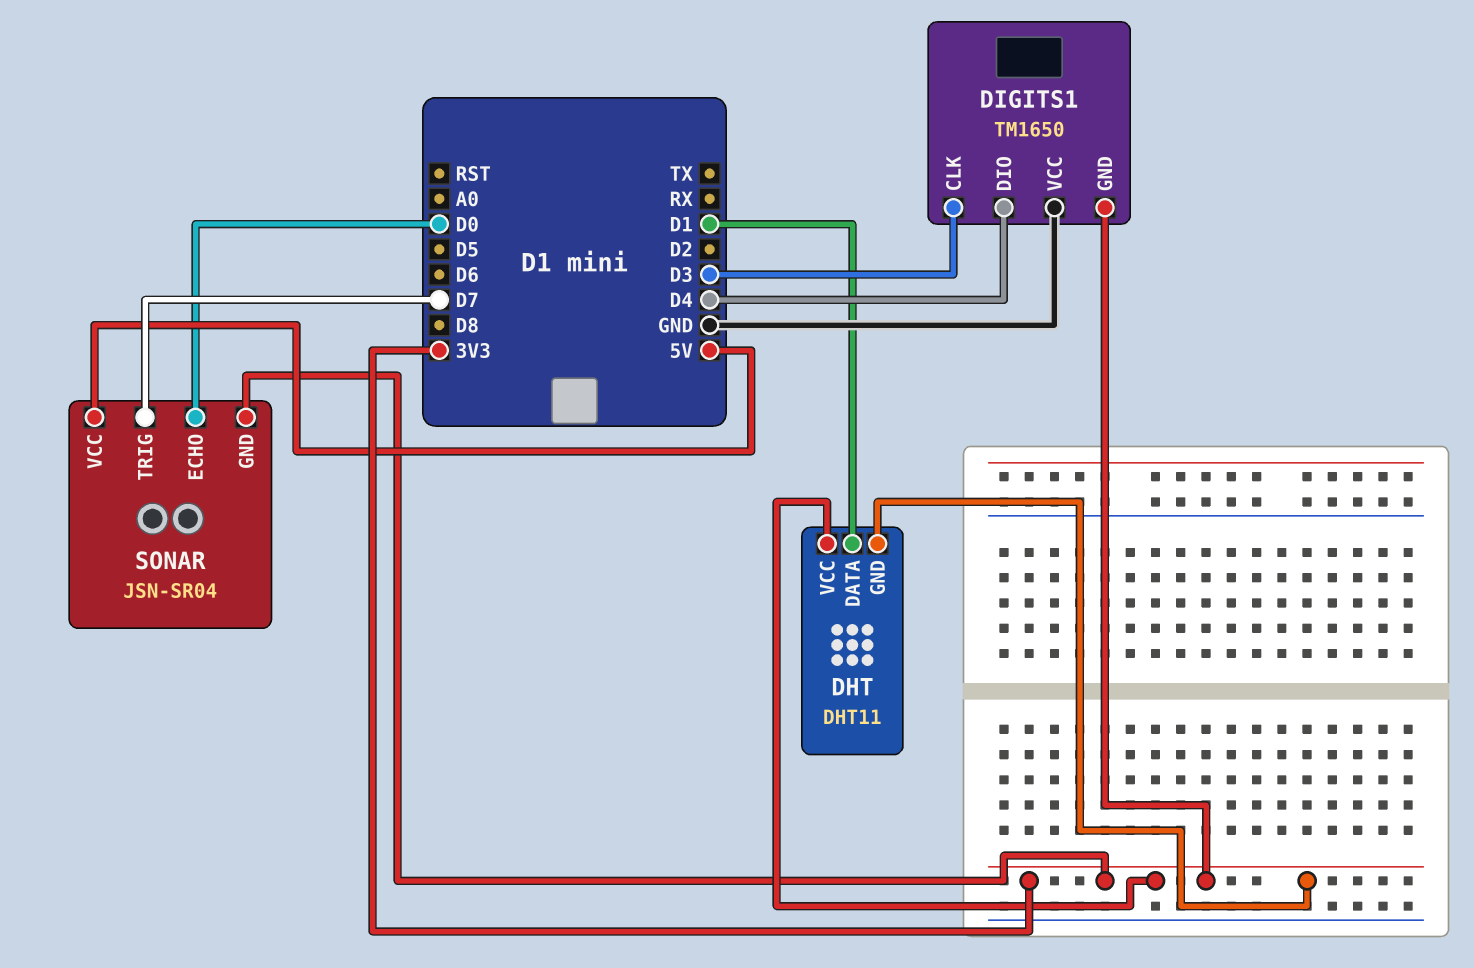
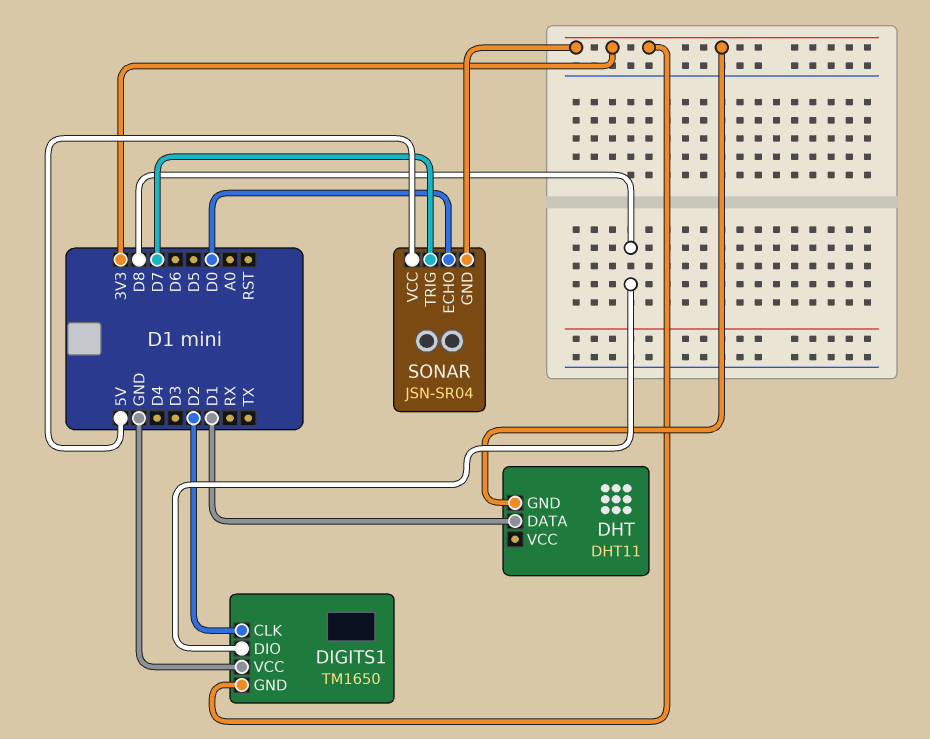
DHT pin VCC: 3V3 -> none
DIGITS1 pin CLK: D3 -> D2
DIGITS1 pin DIO: D4 -> D8

